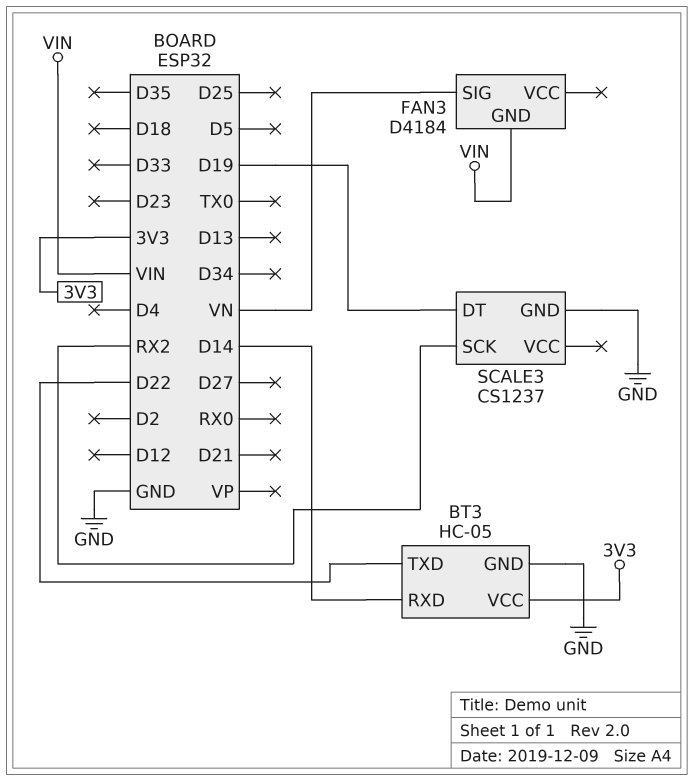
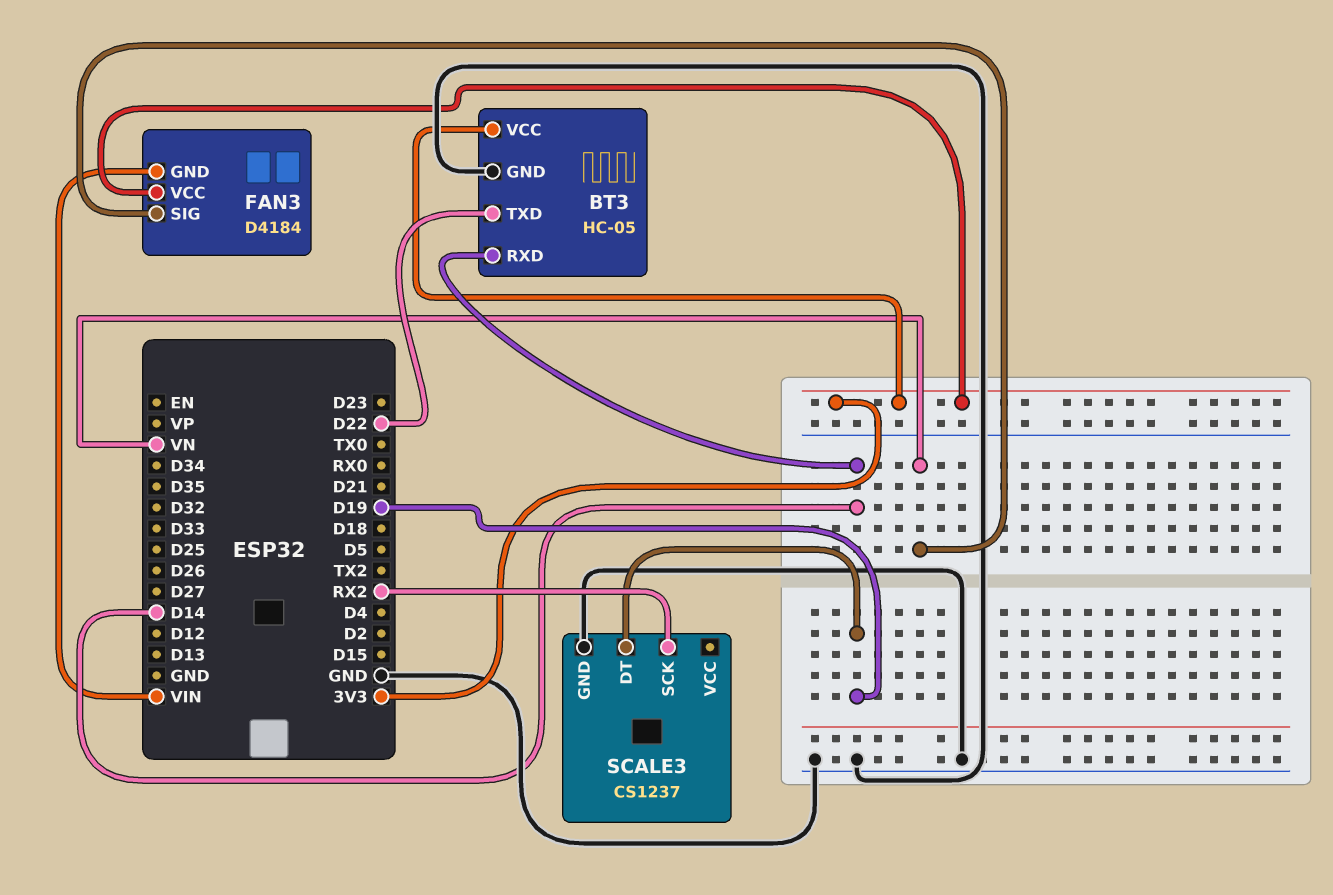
FAN3 pin VCC: none -> 3V3

